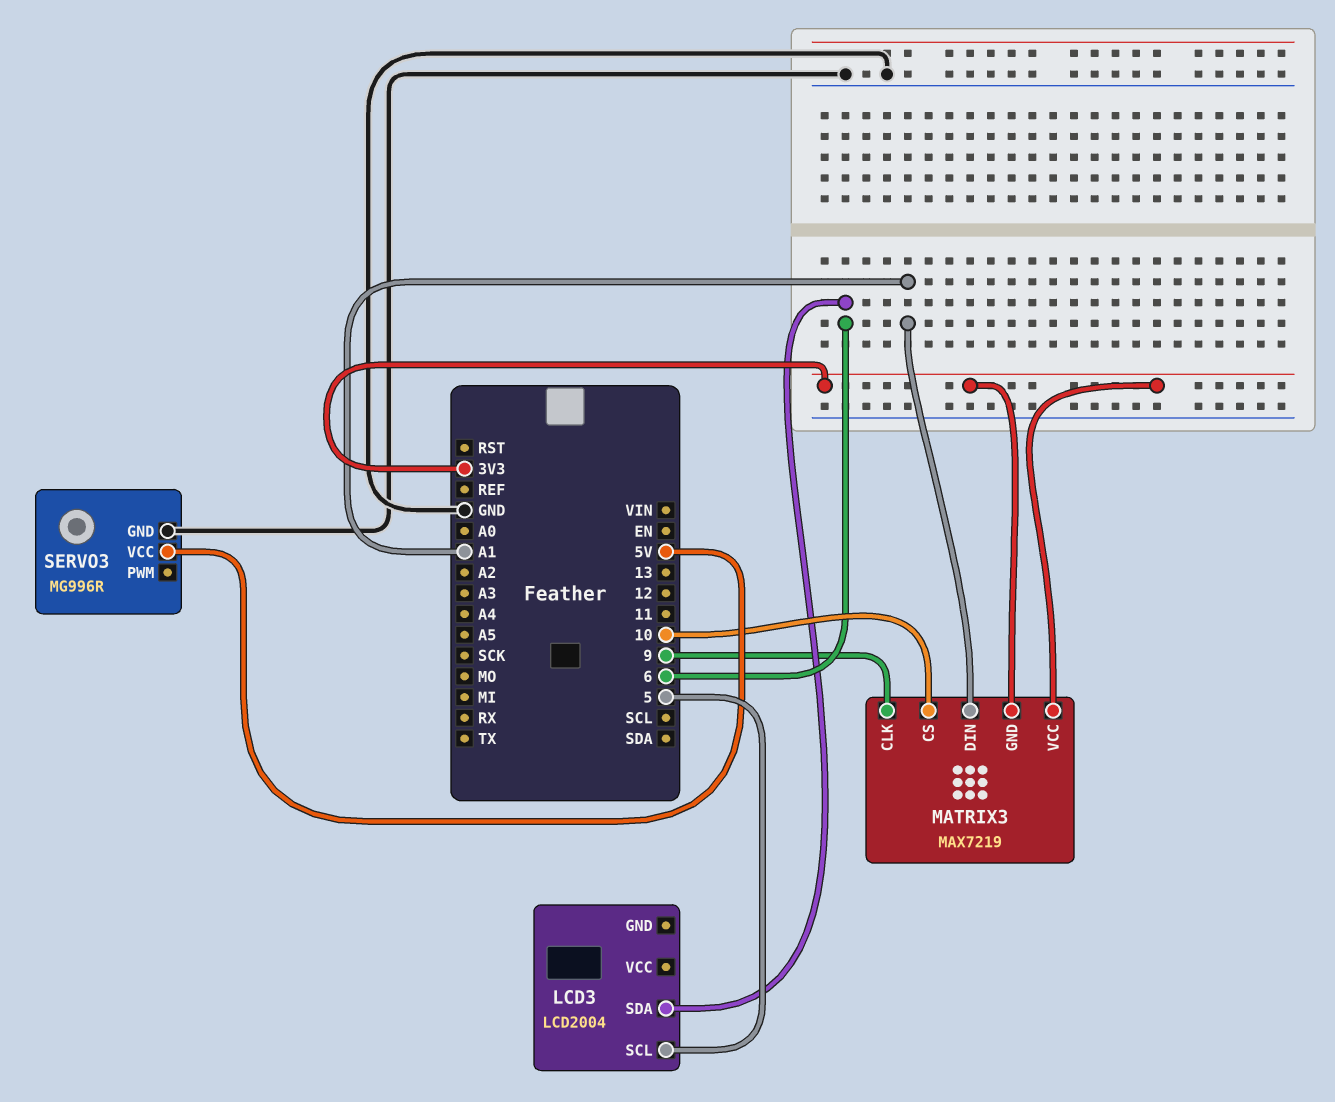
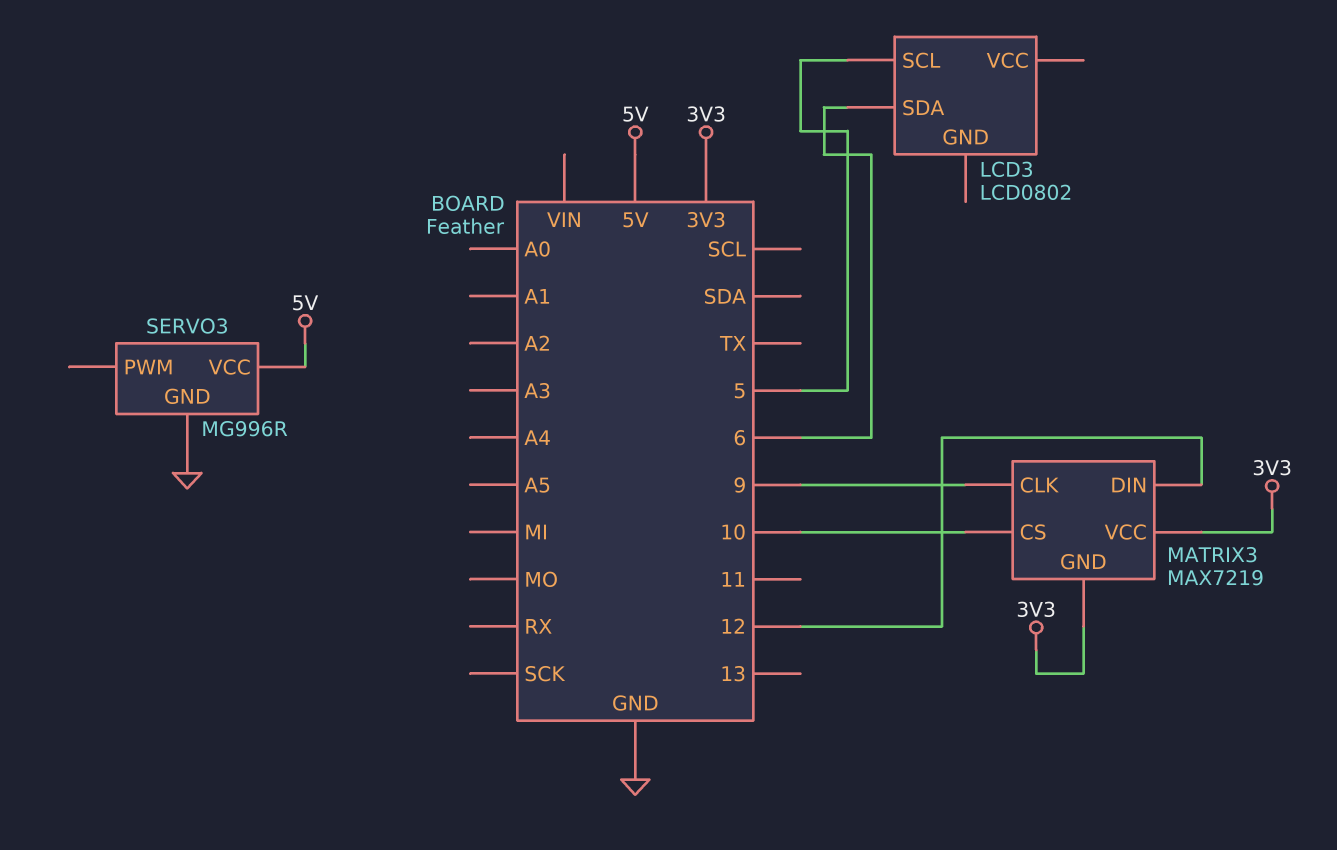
LCD3: LCD2004 -> LCD0802
MATRIX3 pin DIN: A1 -> 12

